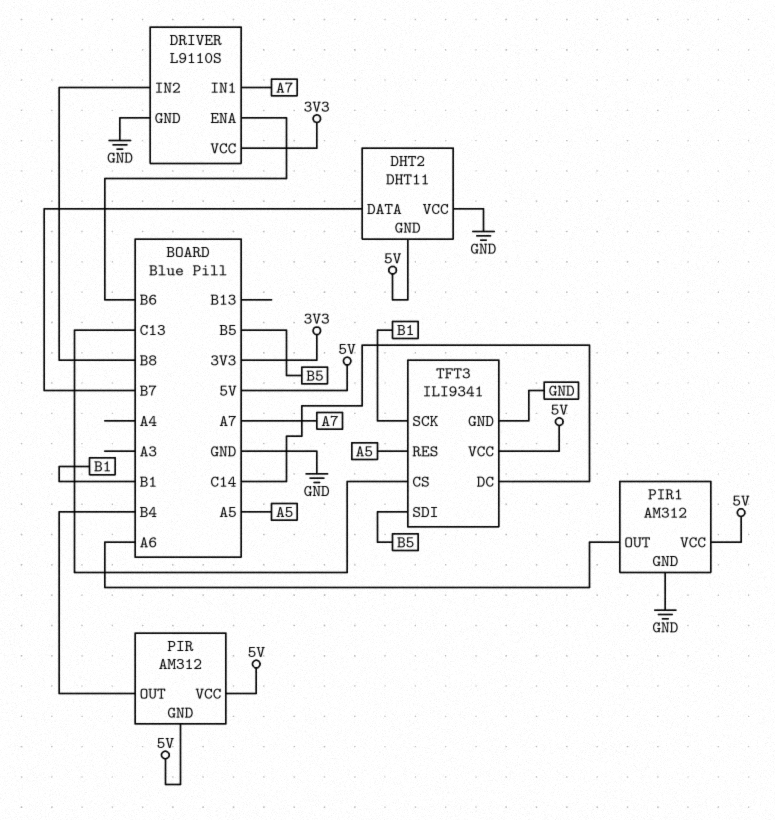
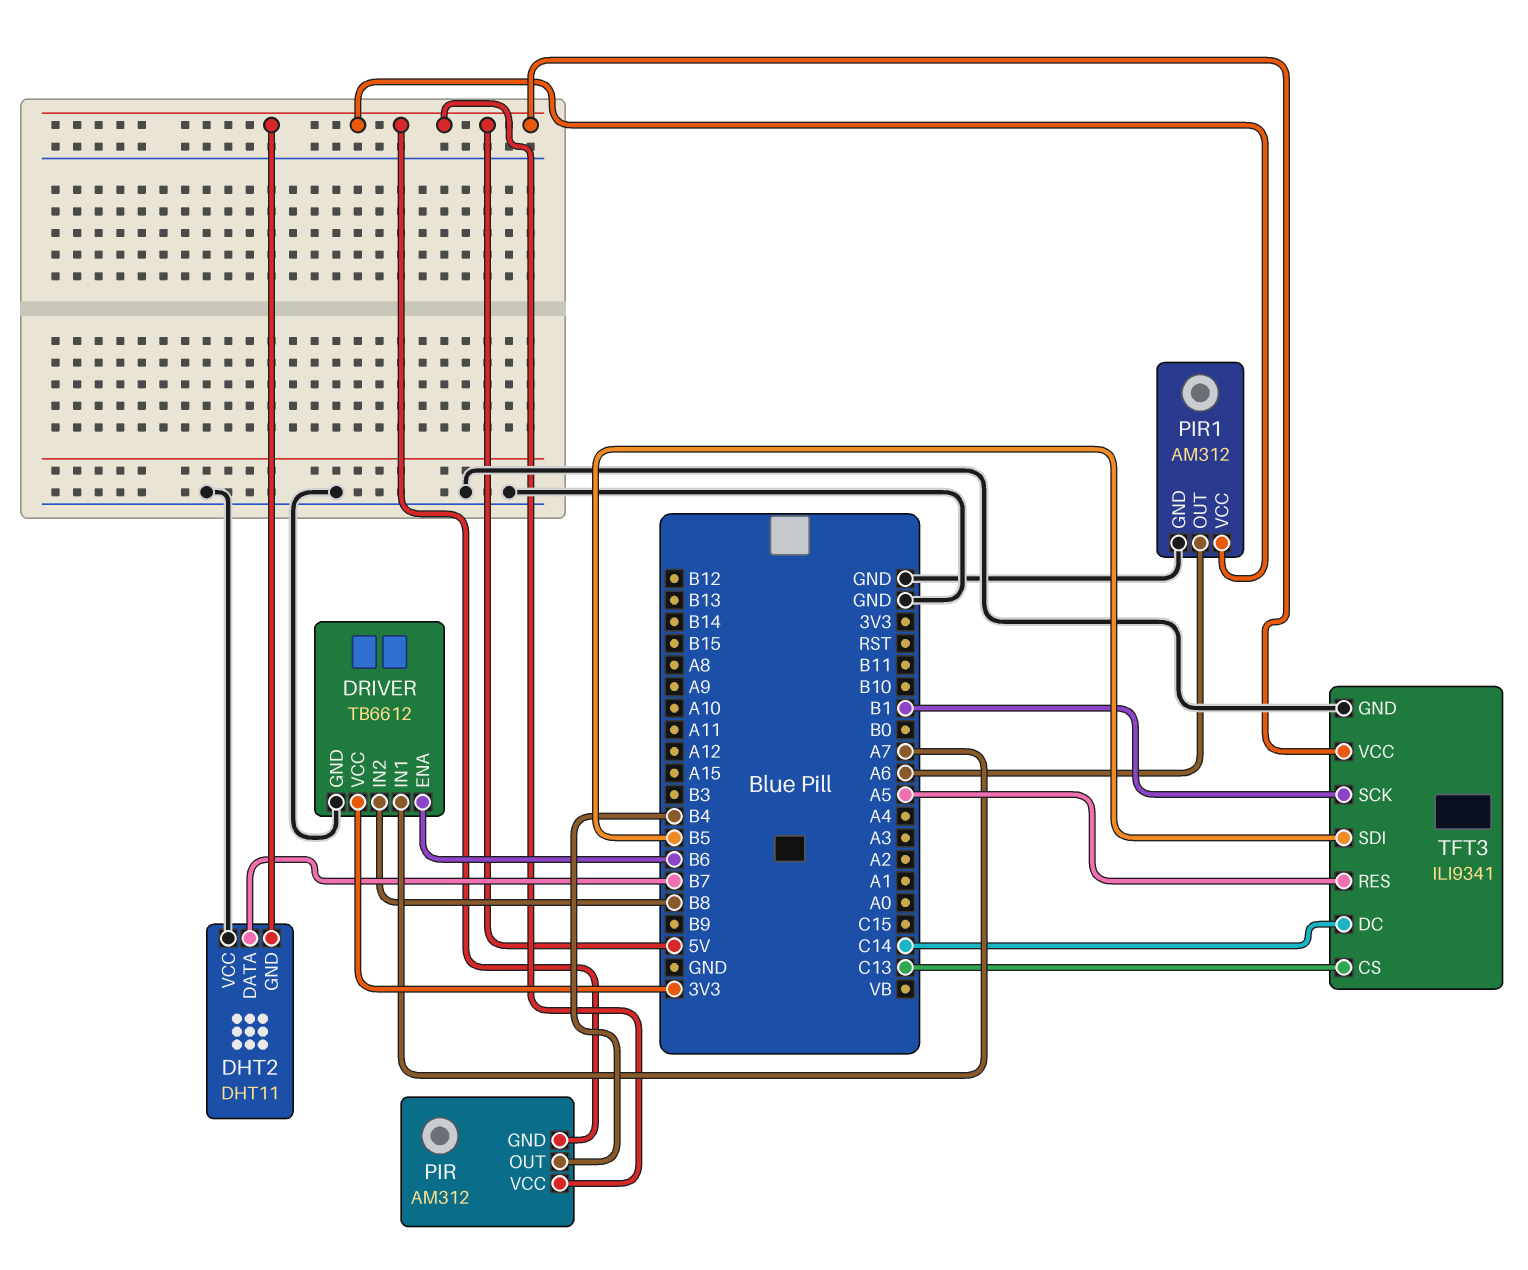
DRIVER: L9110S -> TB6612

